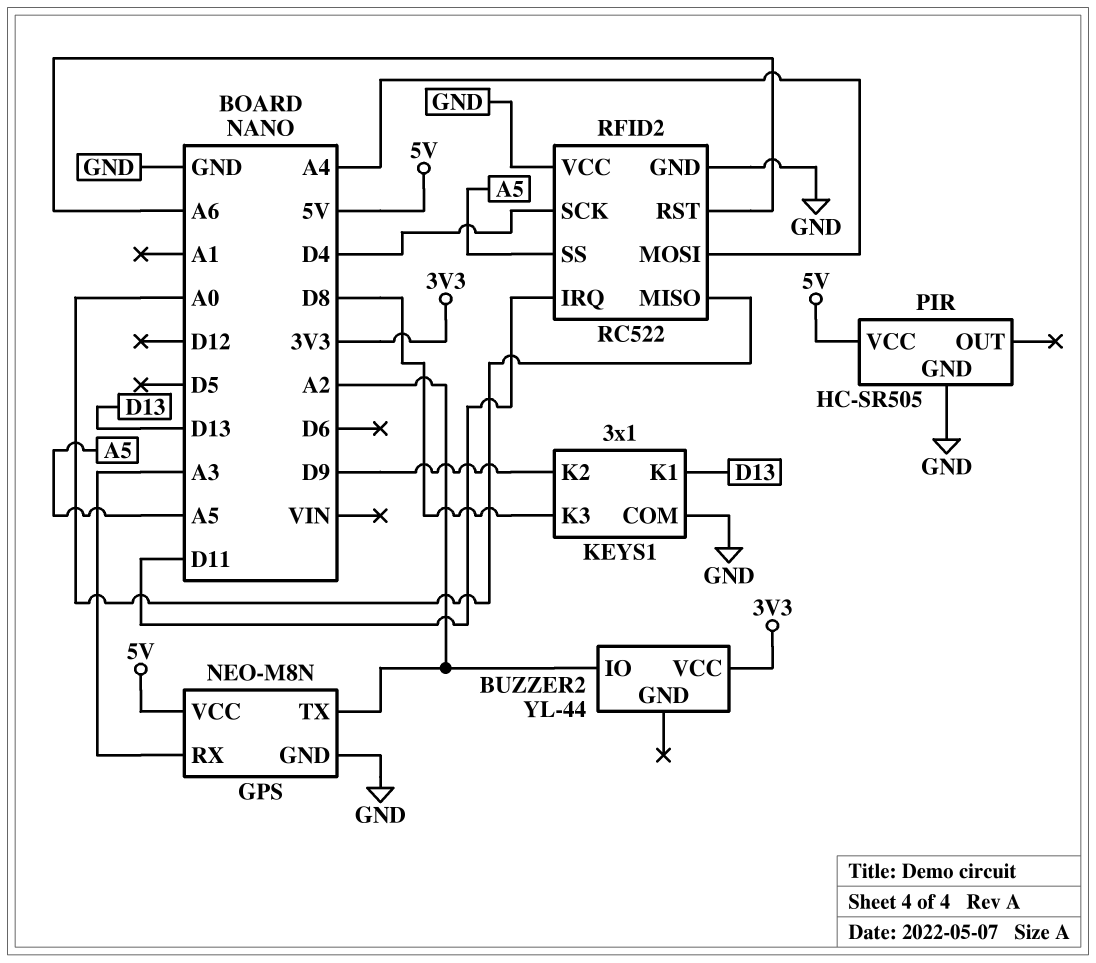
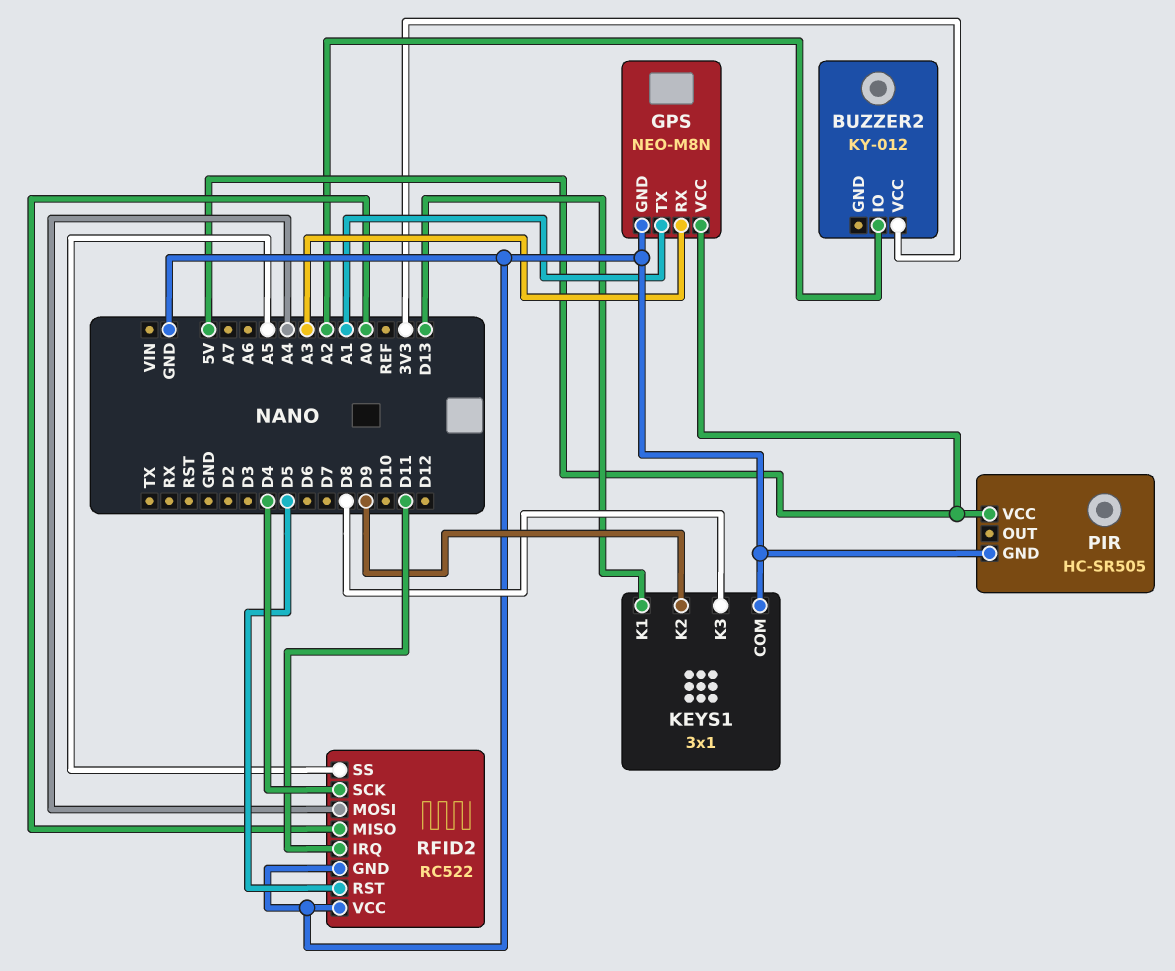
BUZZER2: YL-44 -> KY-012
GPS pin TX: A2 -> A1
RFID2 pin RST: A6 -> D5

